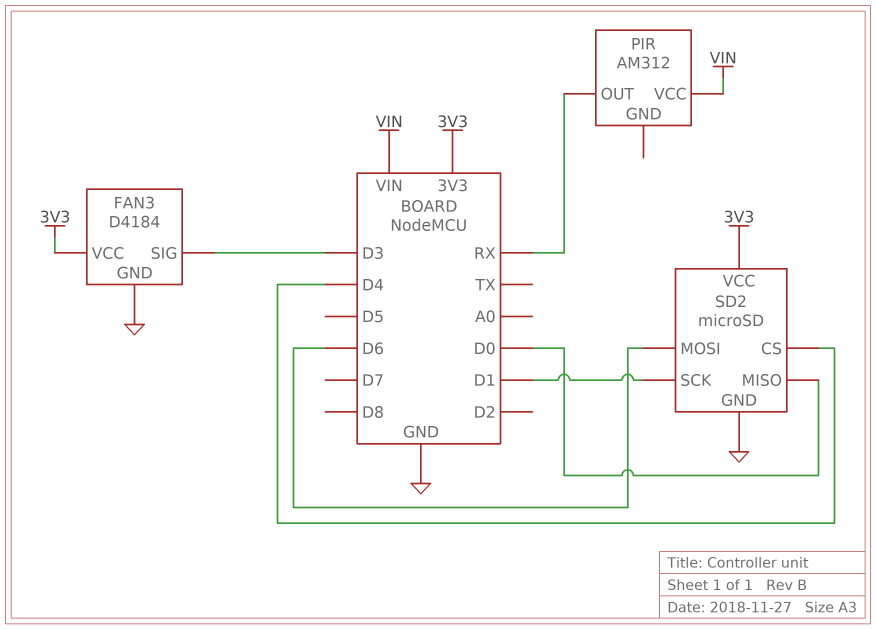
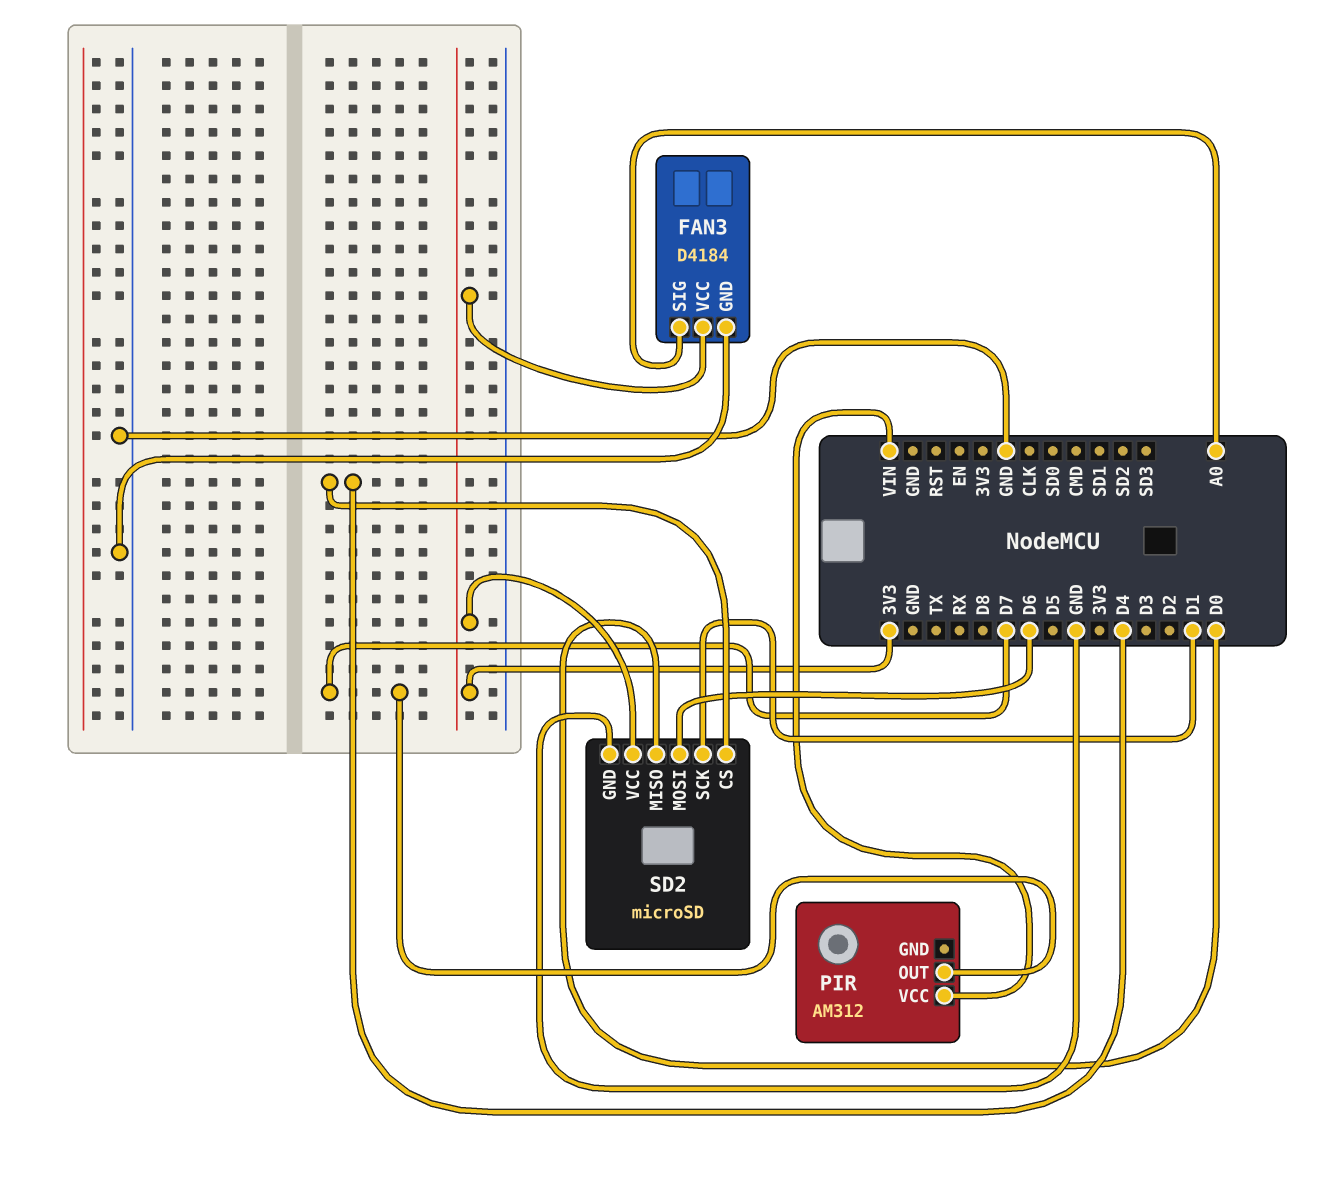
FAN3 pin SIG: D3 -> A0
PIR pin OUT: RX -> D7

